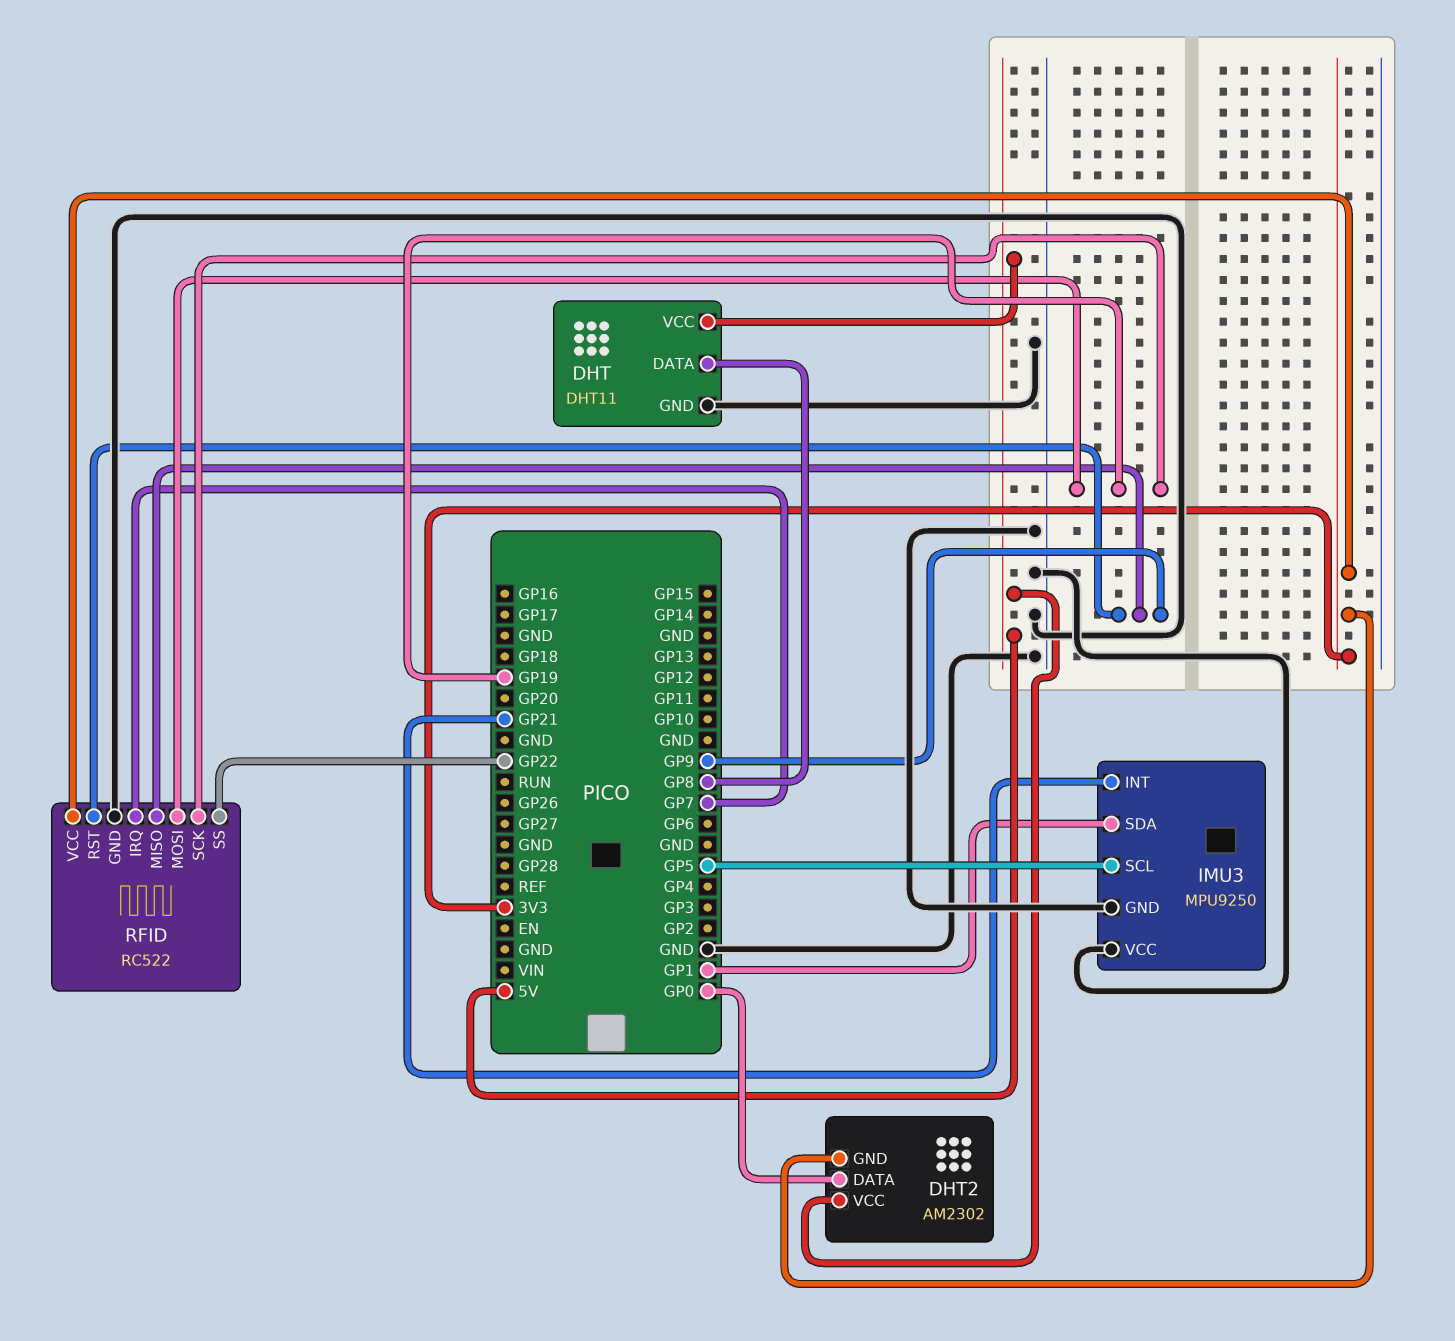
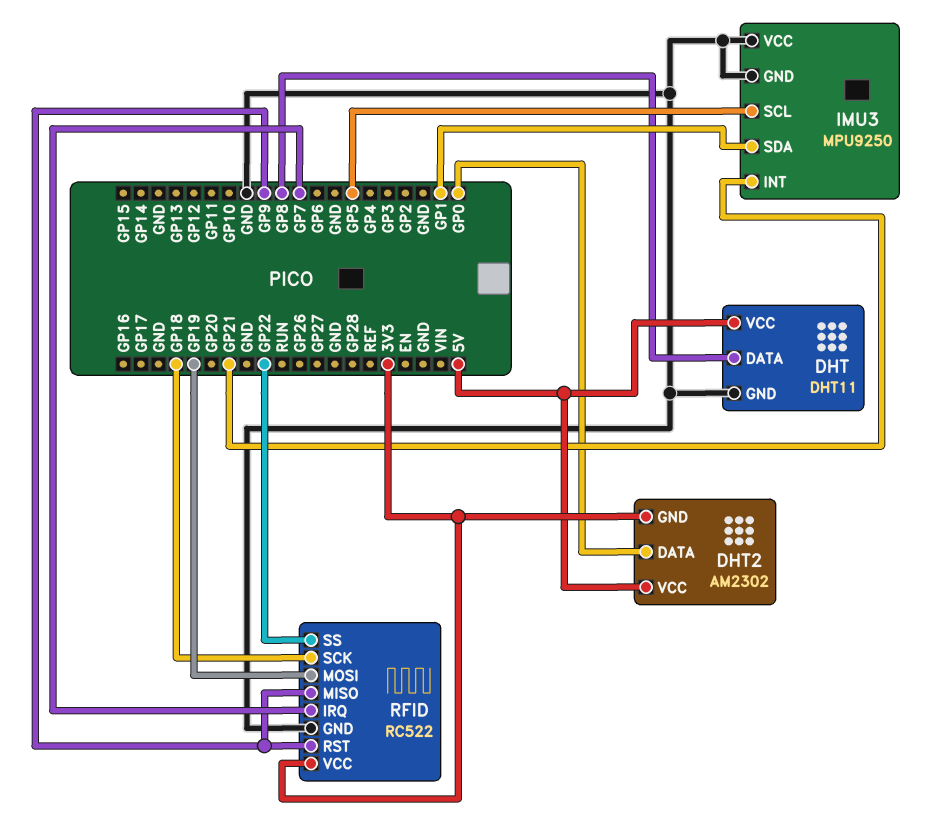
RFID pin SCK: GP19 -> GP18

